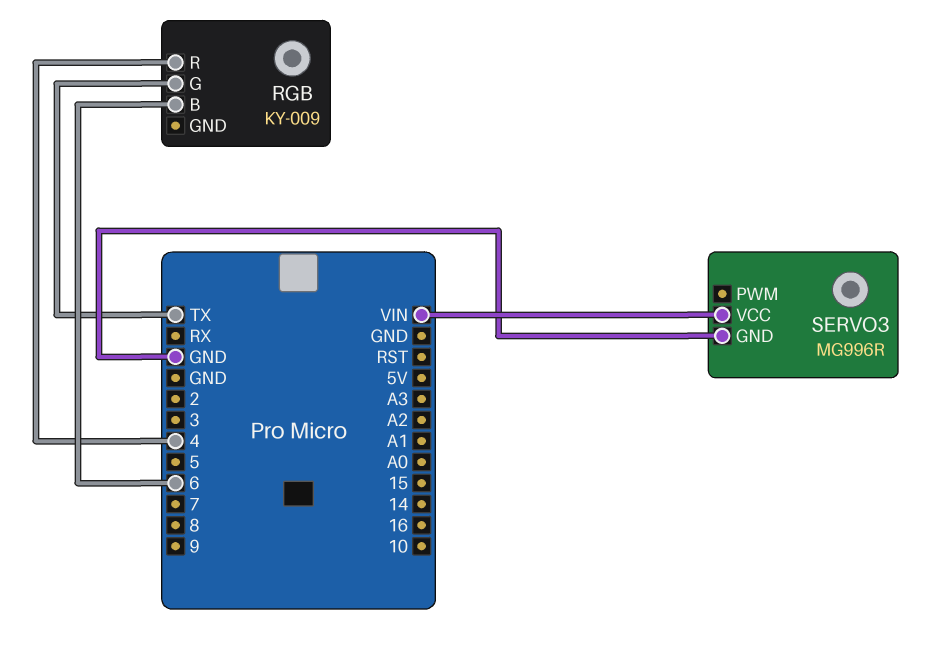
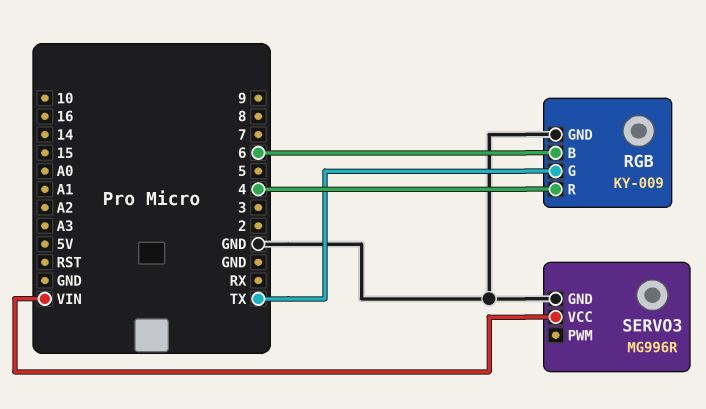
RGB pin GND: none -> GND

